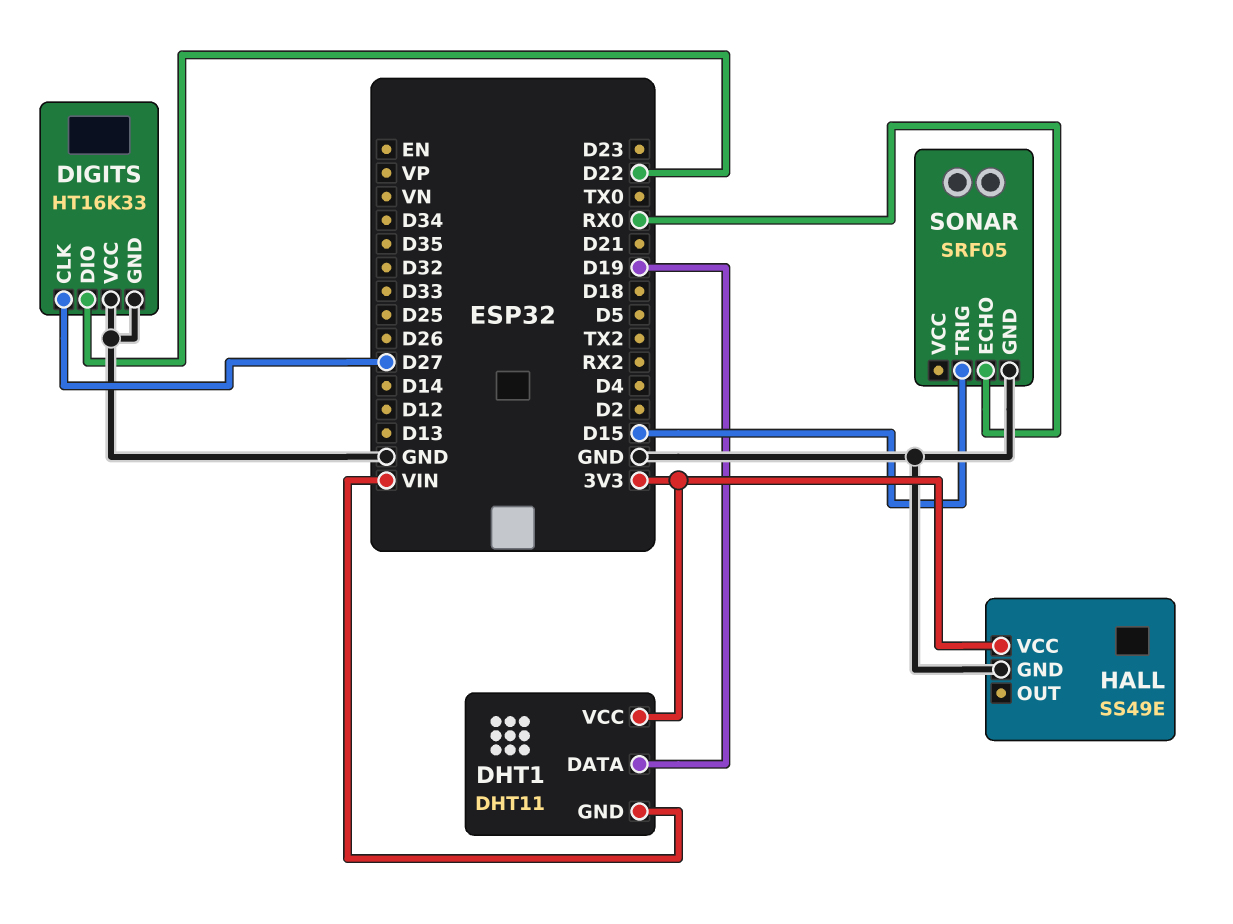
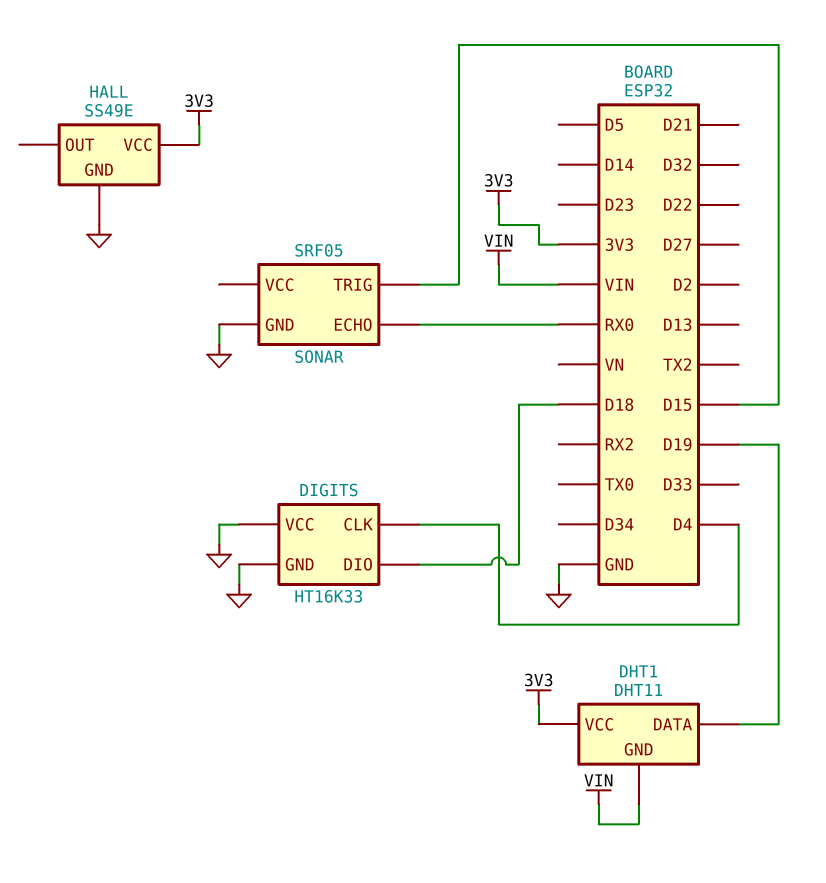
DIGITS pin CLK: D27 -> D4
DIGITS pin DIO: D22 -> D18

